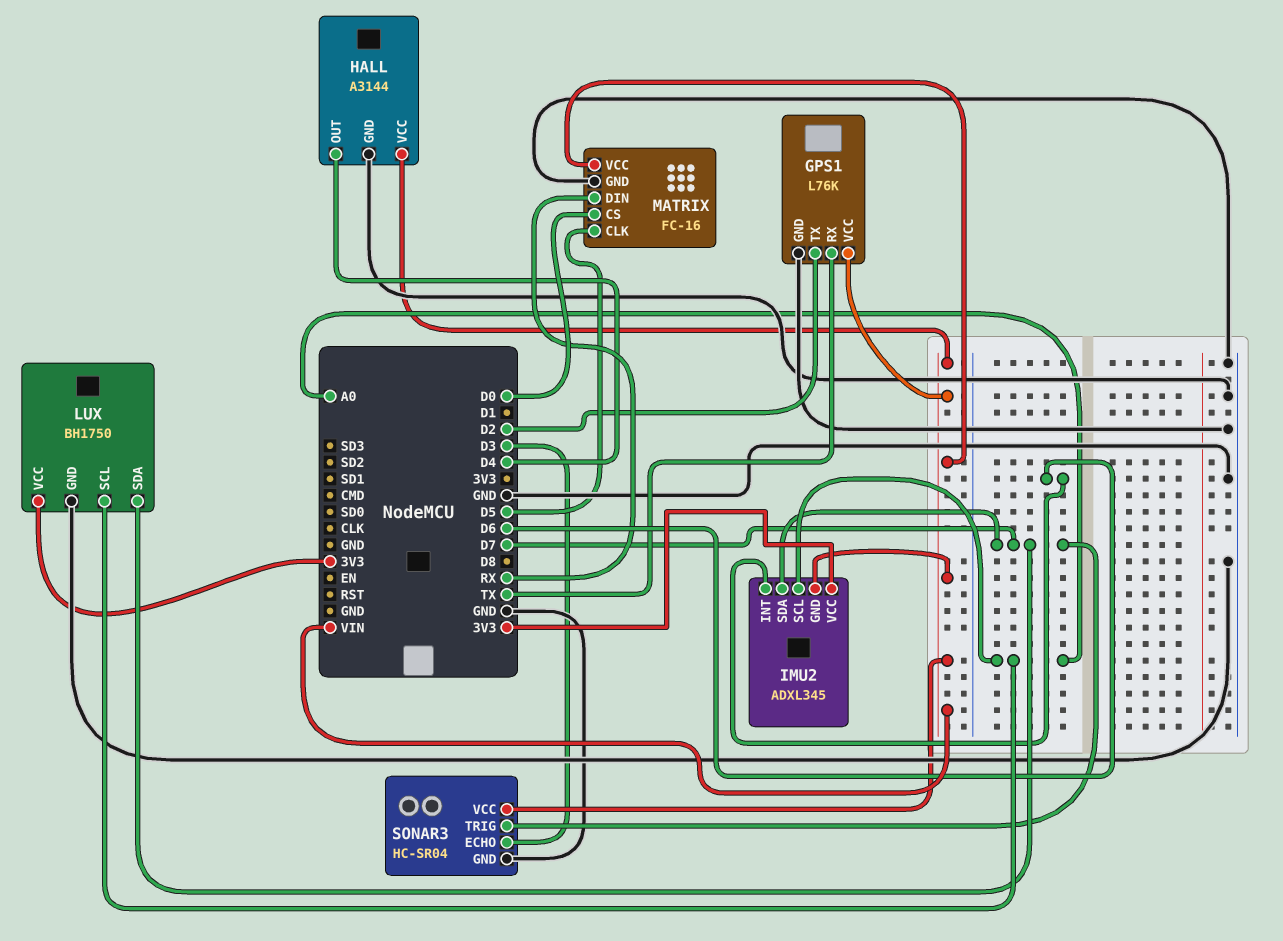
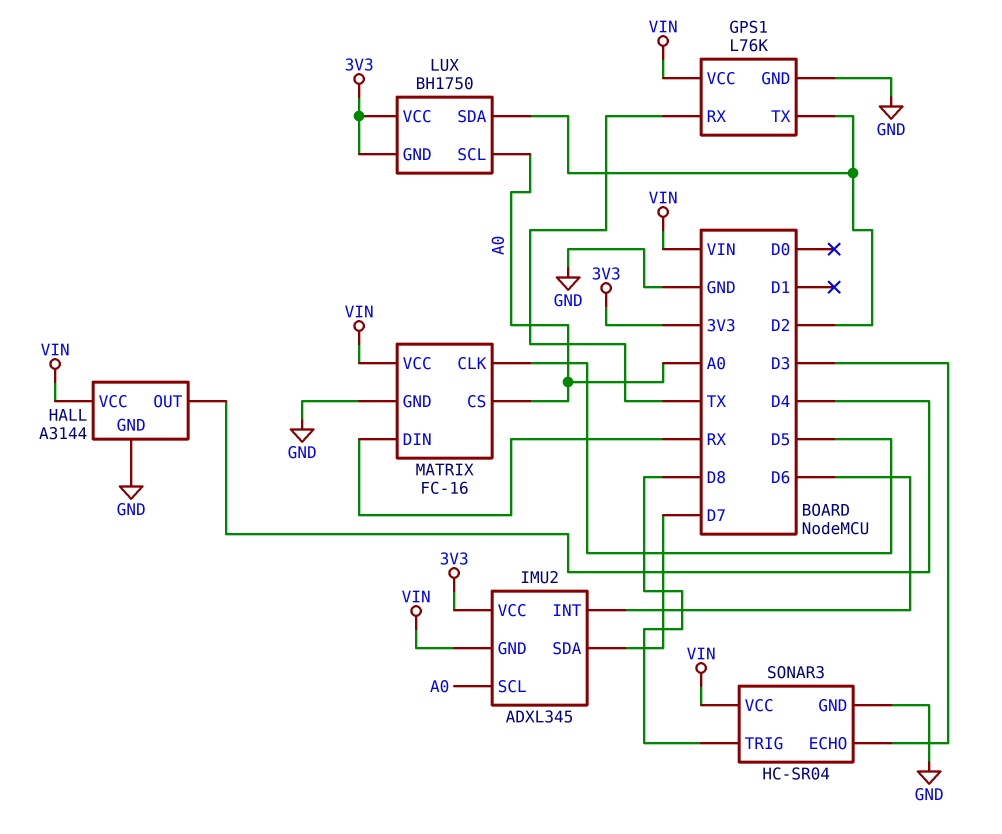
LUX pin GND: GND -> 3V3
LUX pin SDA: D7 -> D2
MATRIX pin CS: D0 -> A0
SONAR3 pin TRIG: D7 -> D8

